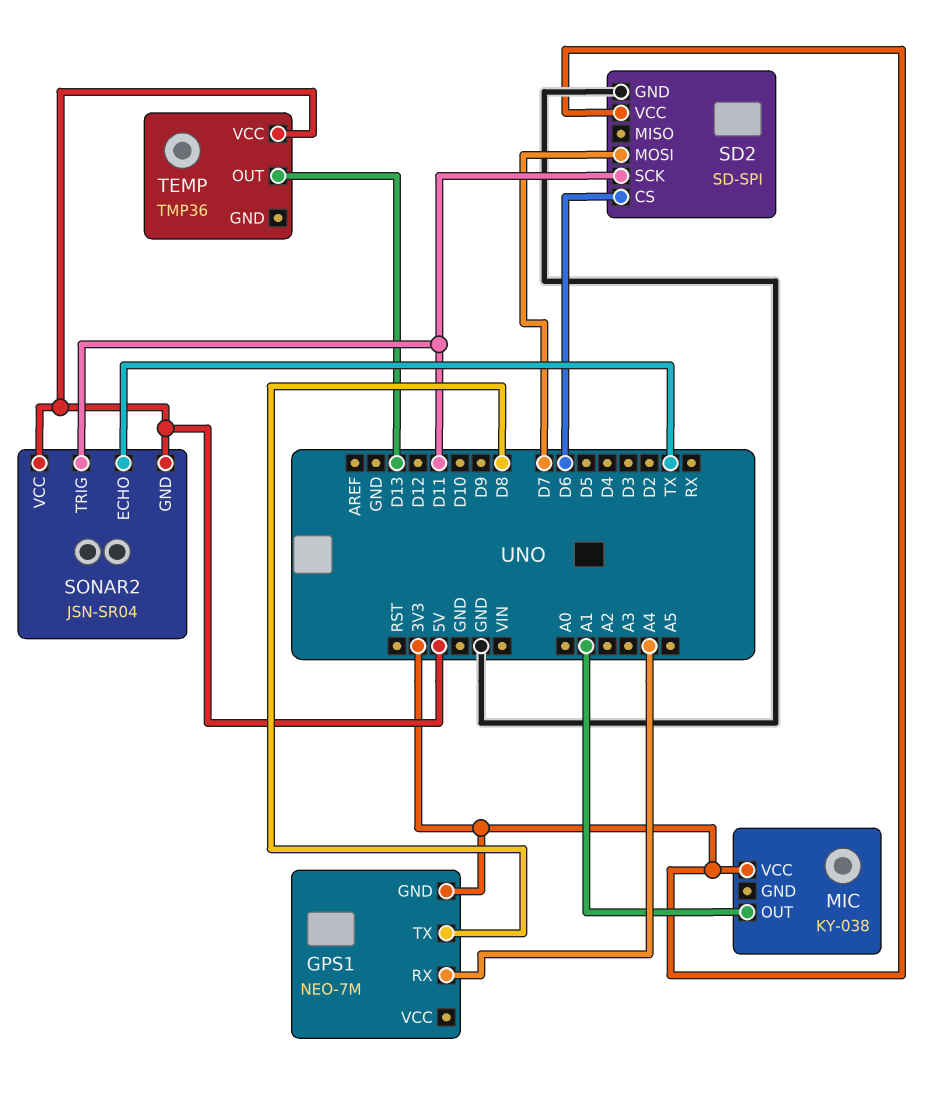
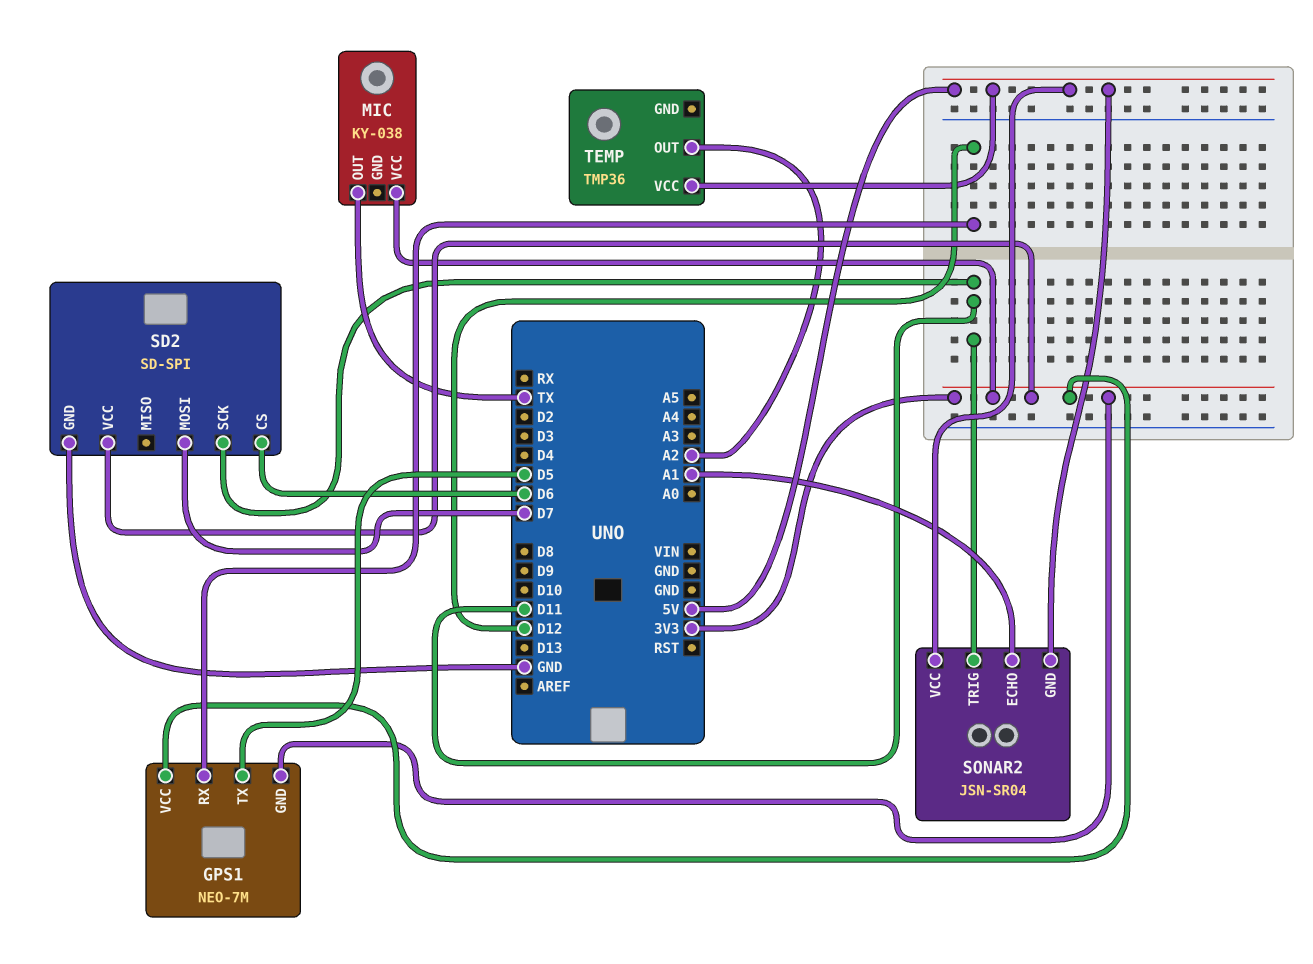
GPS1 pin RX: A4 -> D12
GPS1 pin TX: D8 -> D5
GPS1 pin VCC: none -> 3V3
MIC pin OUT: A1 -> TX
SONAR2 pin ECHO: TX -> A1
TEMP pin OUT: D13 -> A2

